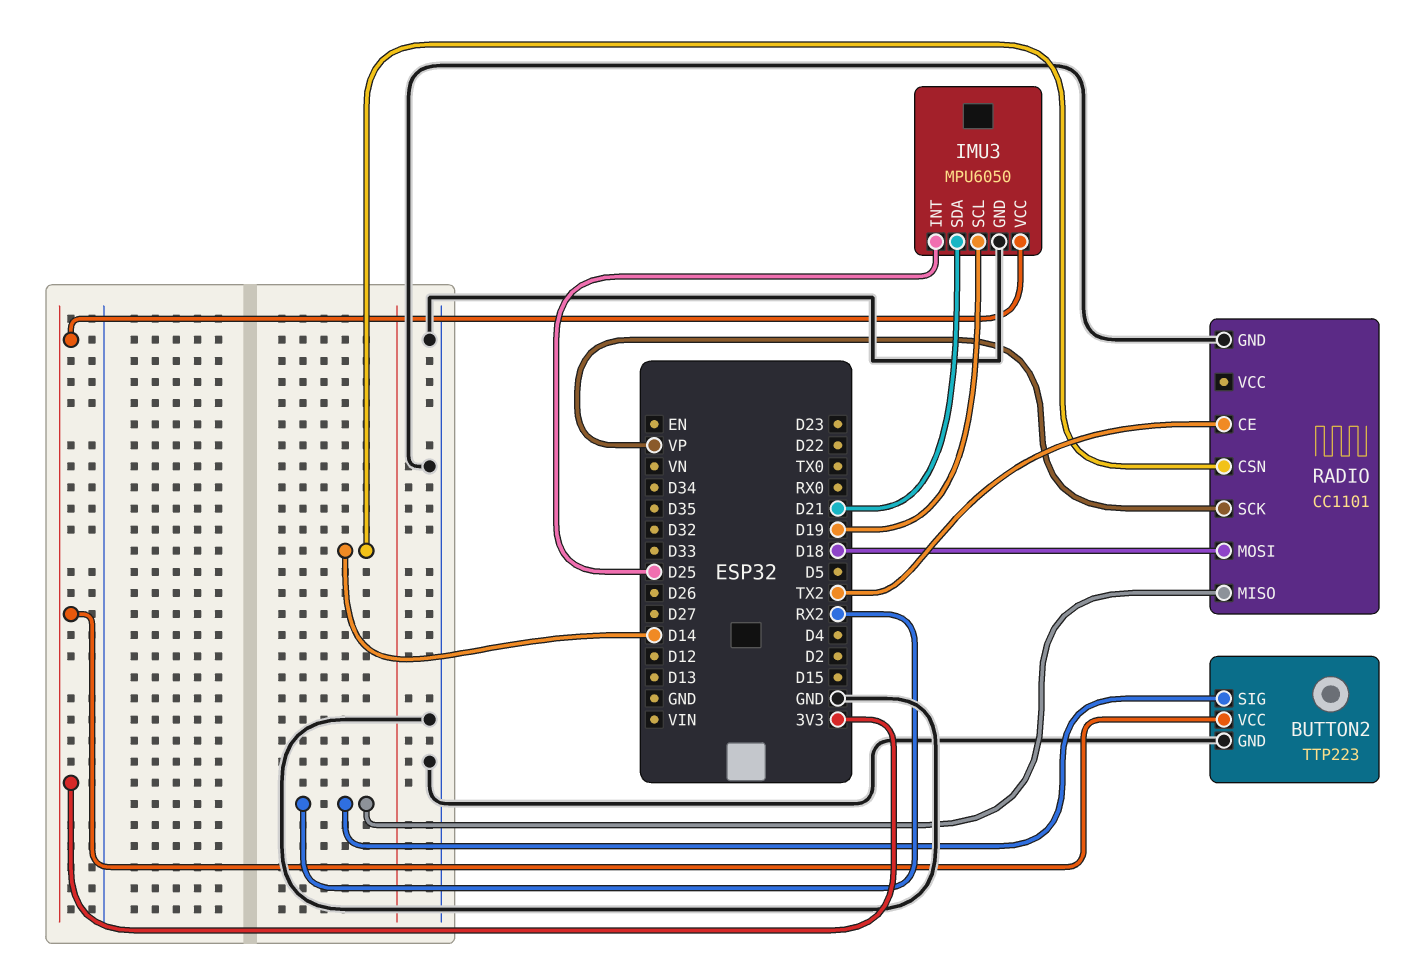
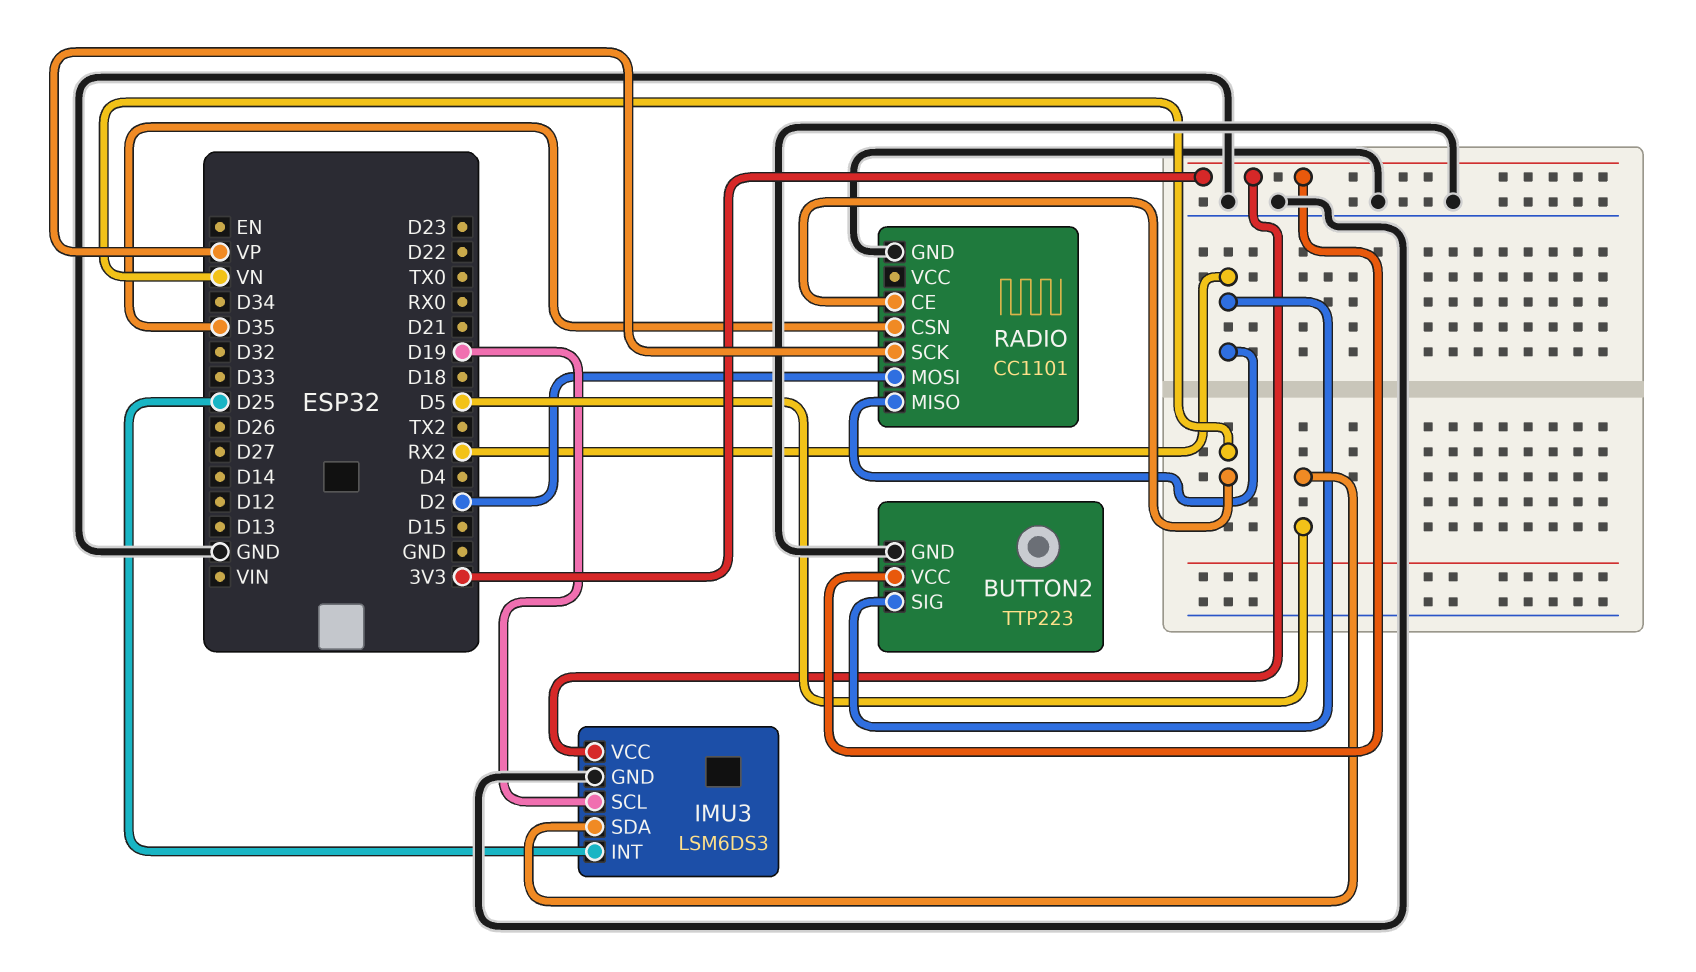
IMU3: MPU6050 -> LSM6DS3
IMU3 pin SDA: D21 -> D5
RADIO pin CE: TX2 -> VN
RADIO pin CSN: D14 -> D35
RADIO pin MOSI: D18 -> D2

